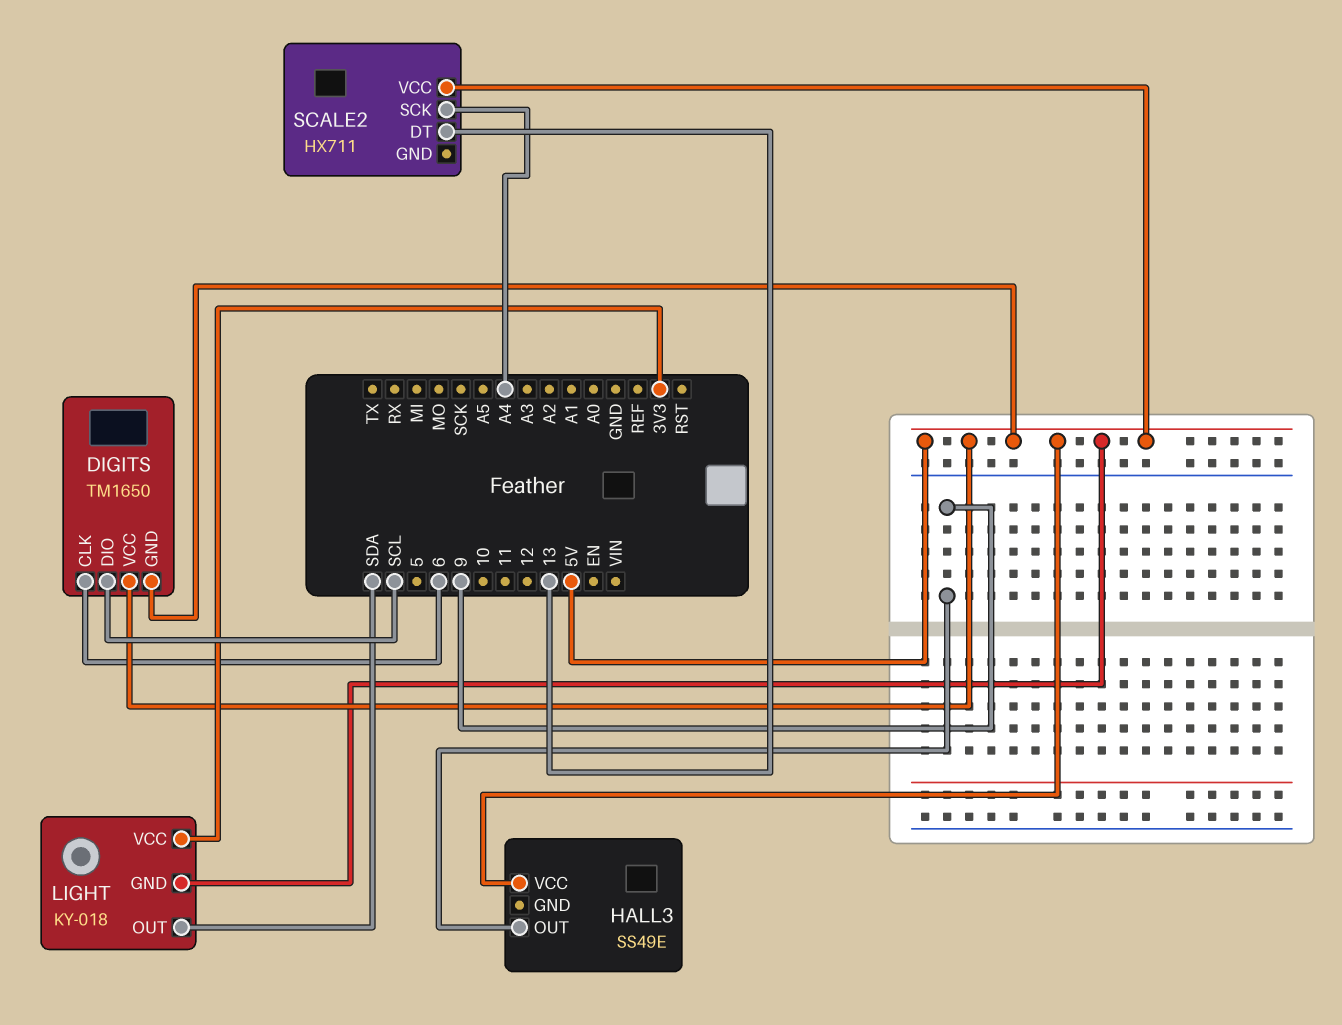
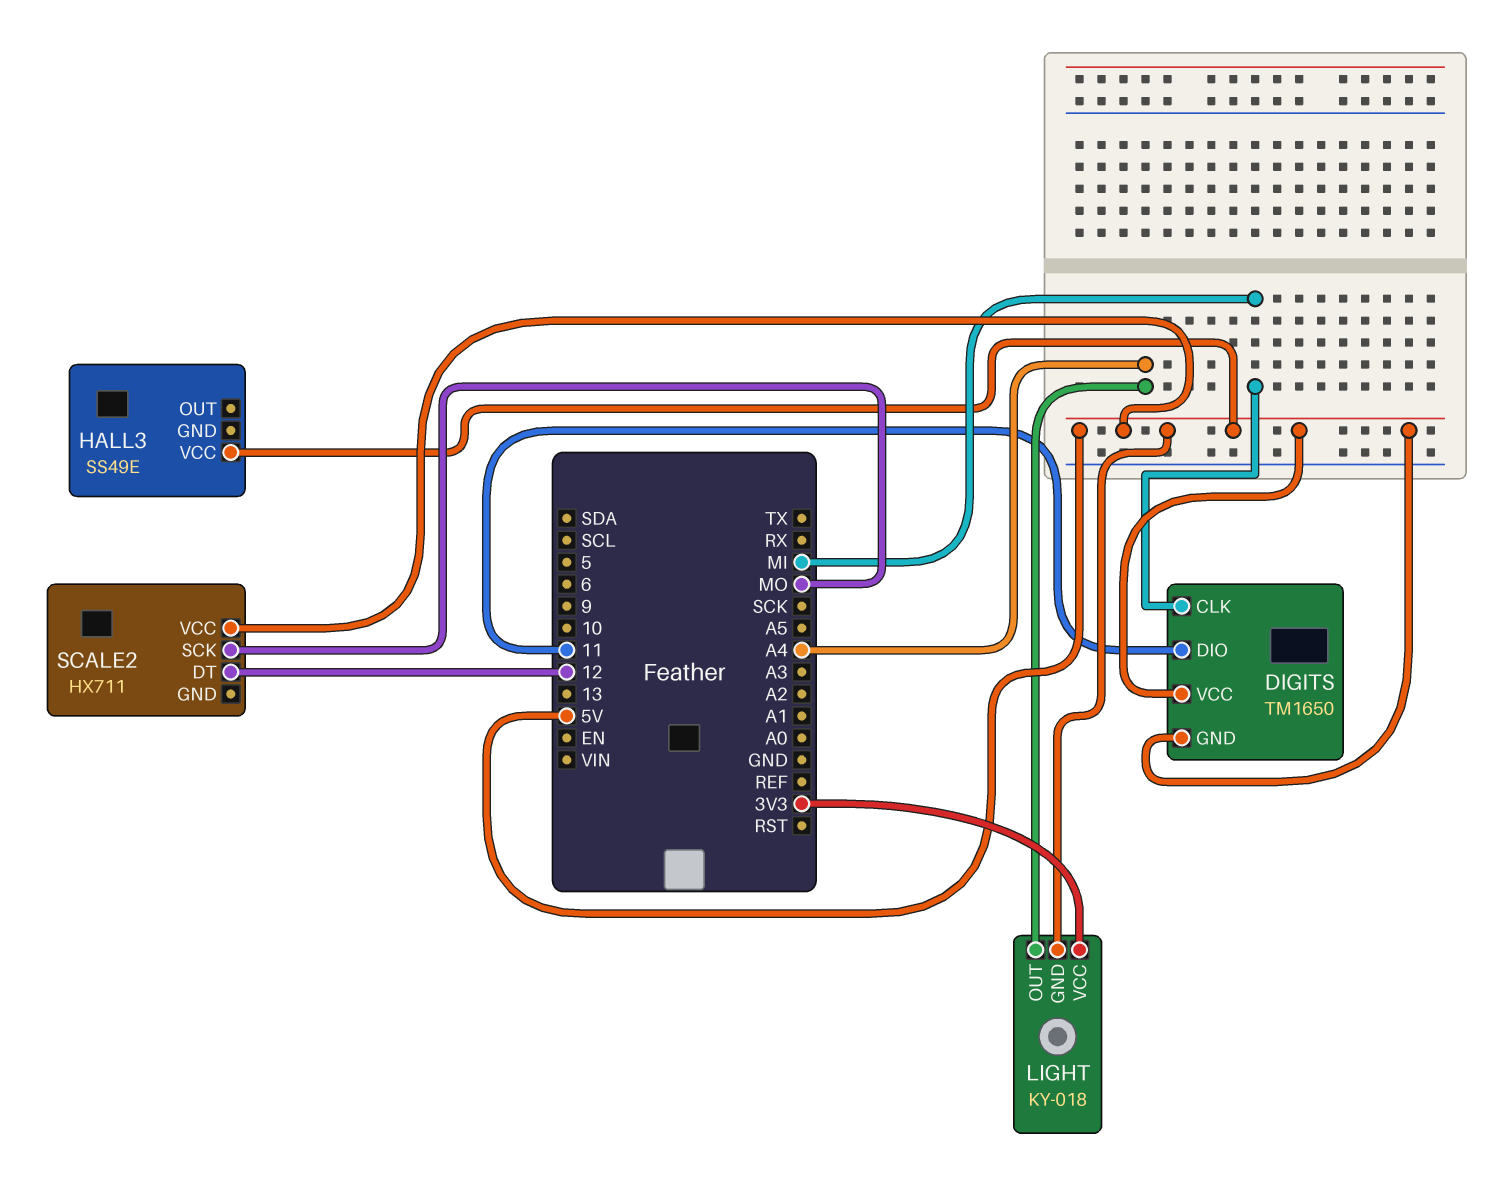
DIGITS pin CLK: 6 -> MI
DIGITS pin DIO: SCL -> 11
HALL3 pin OUT: 9 -> none
LIGHT pin OUT: SDA -> A4
SCALE2 pin DT: 13 -> 12
SCALE2 pin SCK: A4 -> MO

